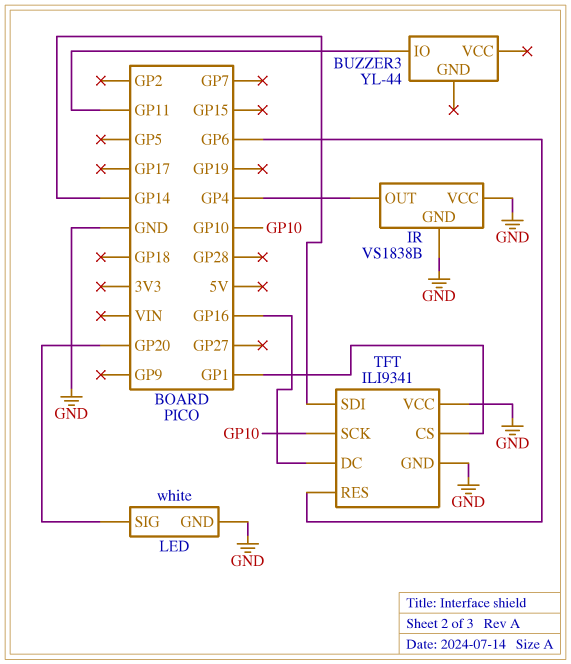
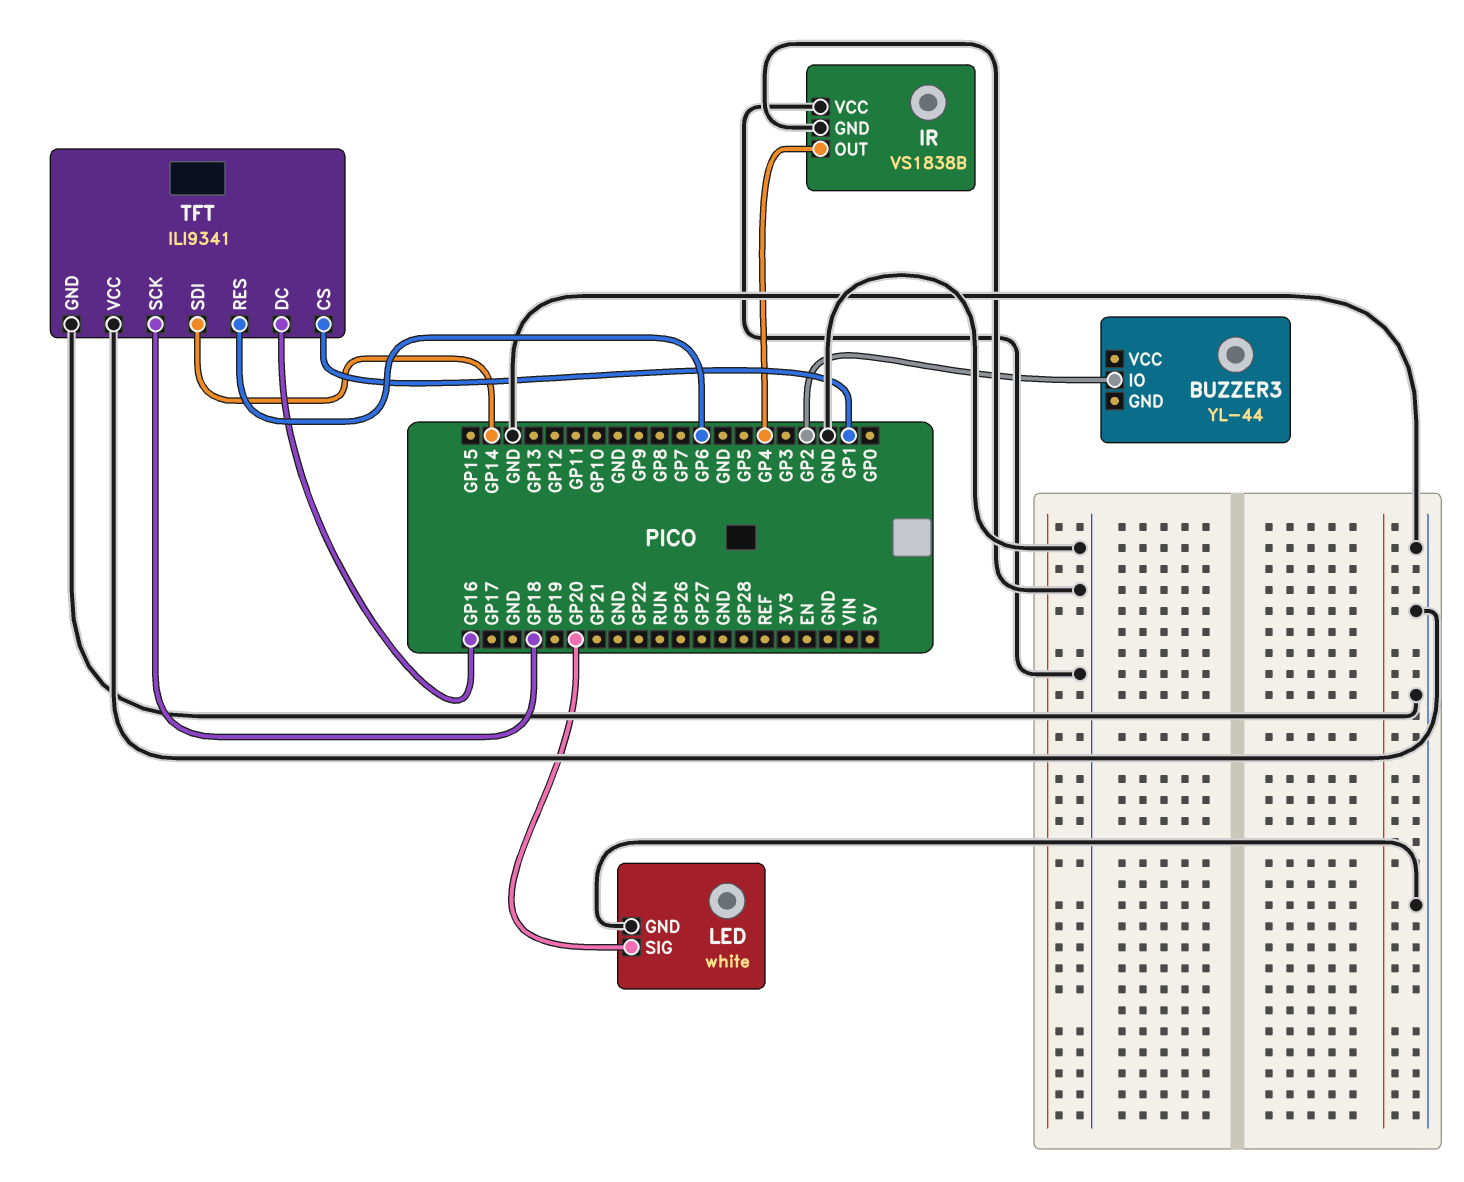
BUZZER3 pin IO: GP11 -> GP2
TFT pin SCK: GP10 -> GP18

